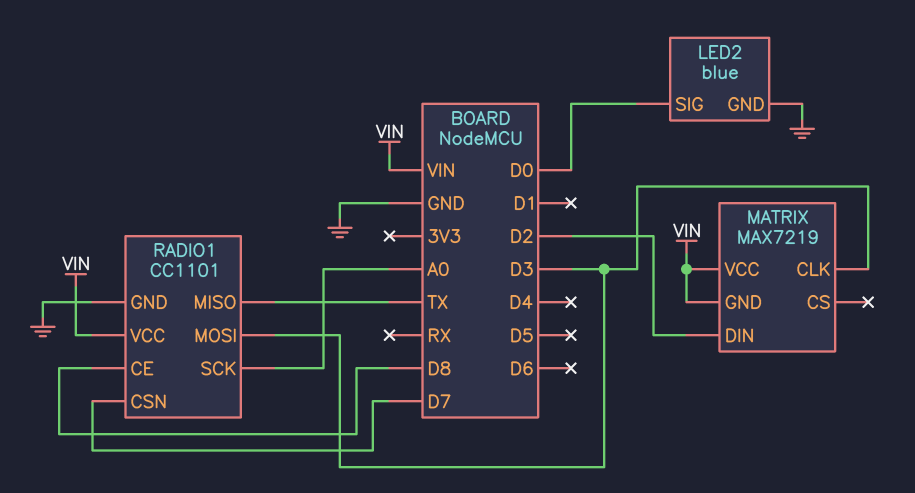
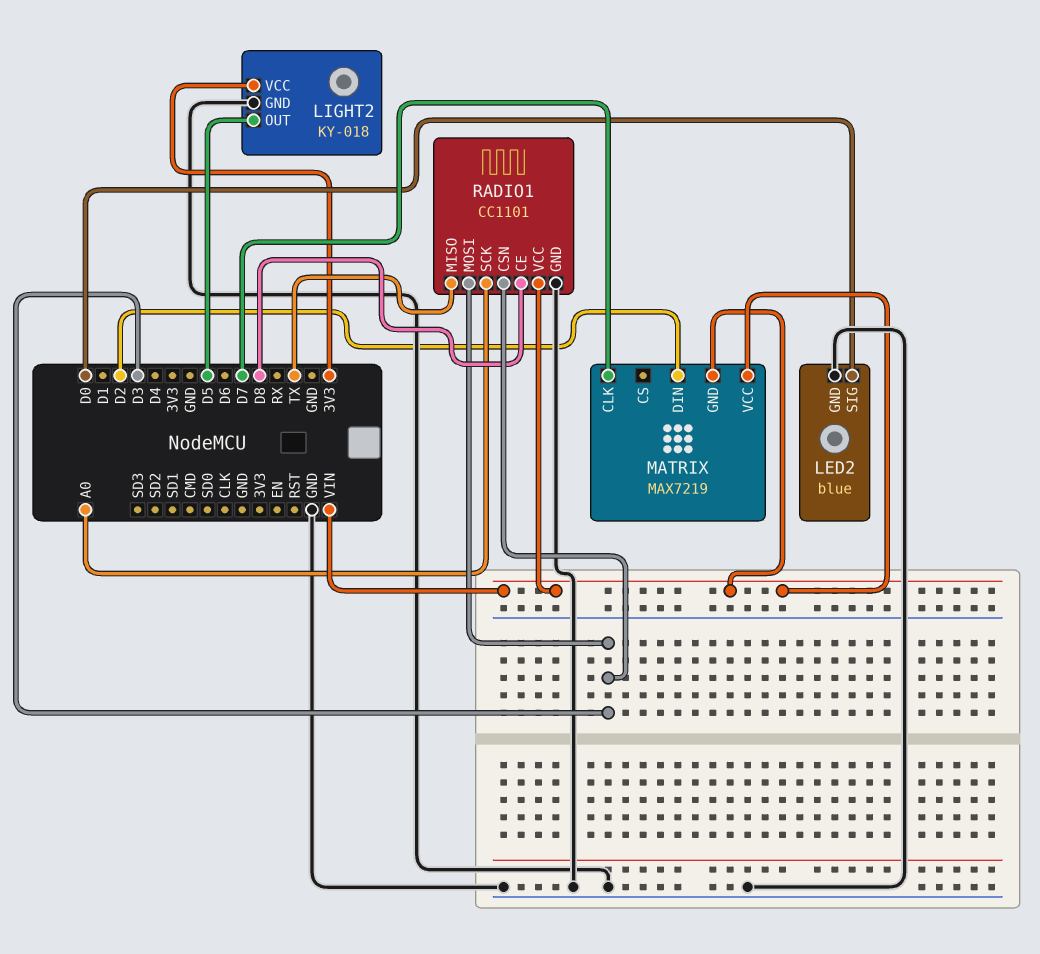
LIGHT2: none -> KY-018
LIGHT2 pin GND: none -> GND
LIGHT2 pin OUT: none -> D5
LIGHT2 pin VCC: none -> 3V3
MATRIX pin CLK: D3 -> D7
RADIO1 pin CSN: D7 -> D3

